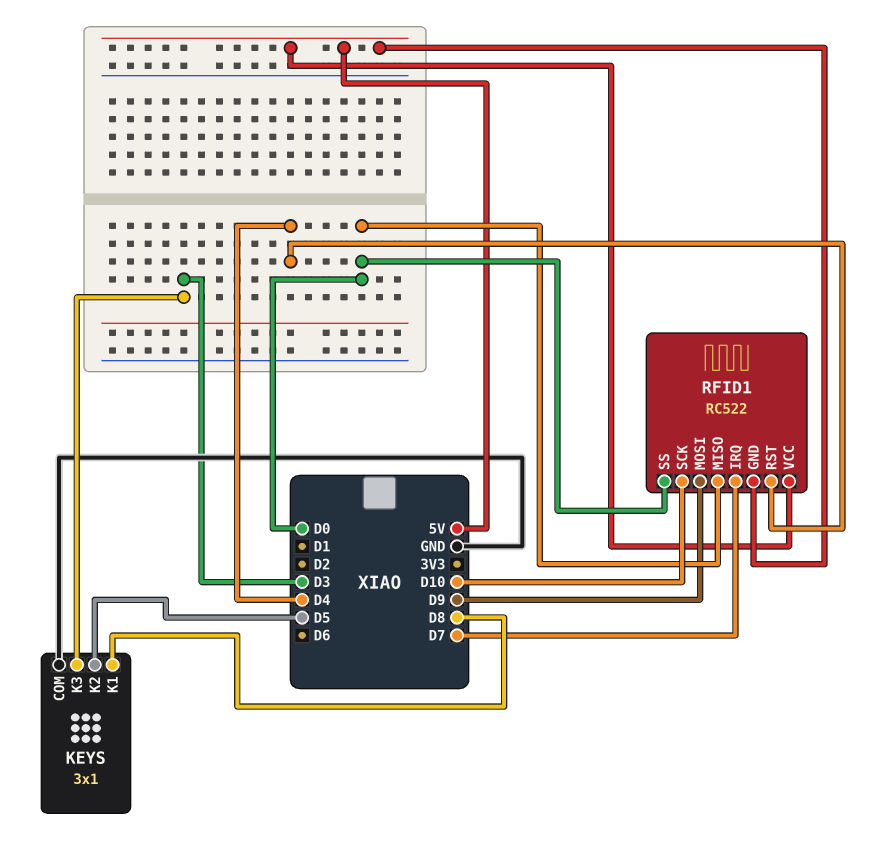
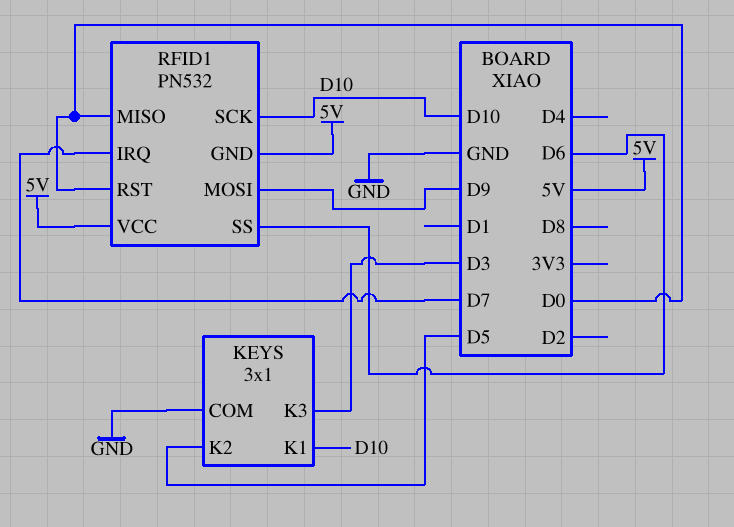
KEYS pin K1: D8 -> D10
RFID1: RC522 -> PN532
RFID1 pin RST: D4 -> D0
RFID1 pin SS: D0 -> D6

